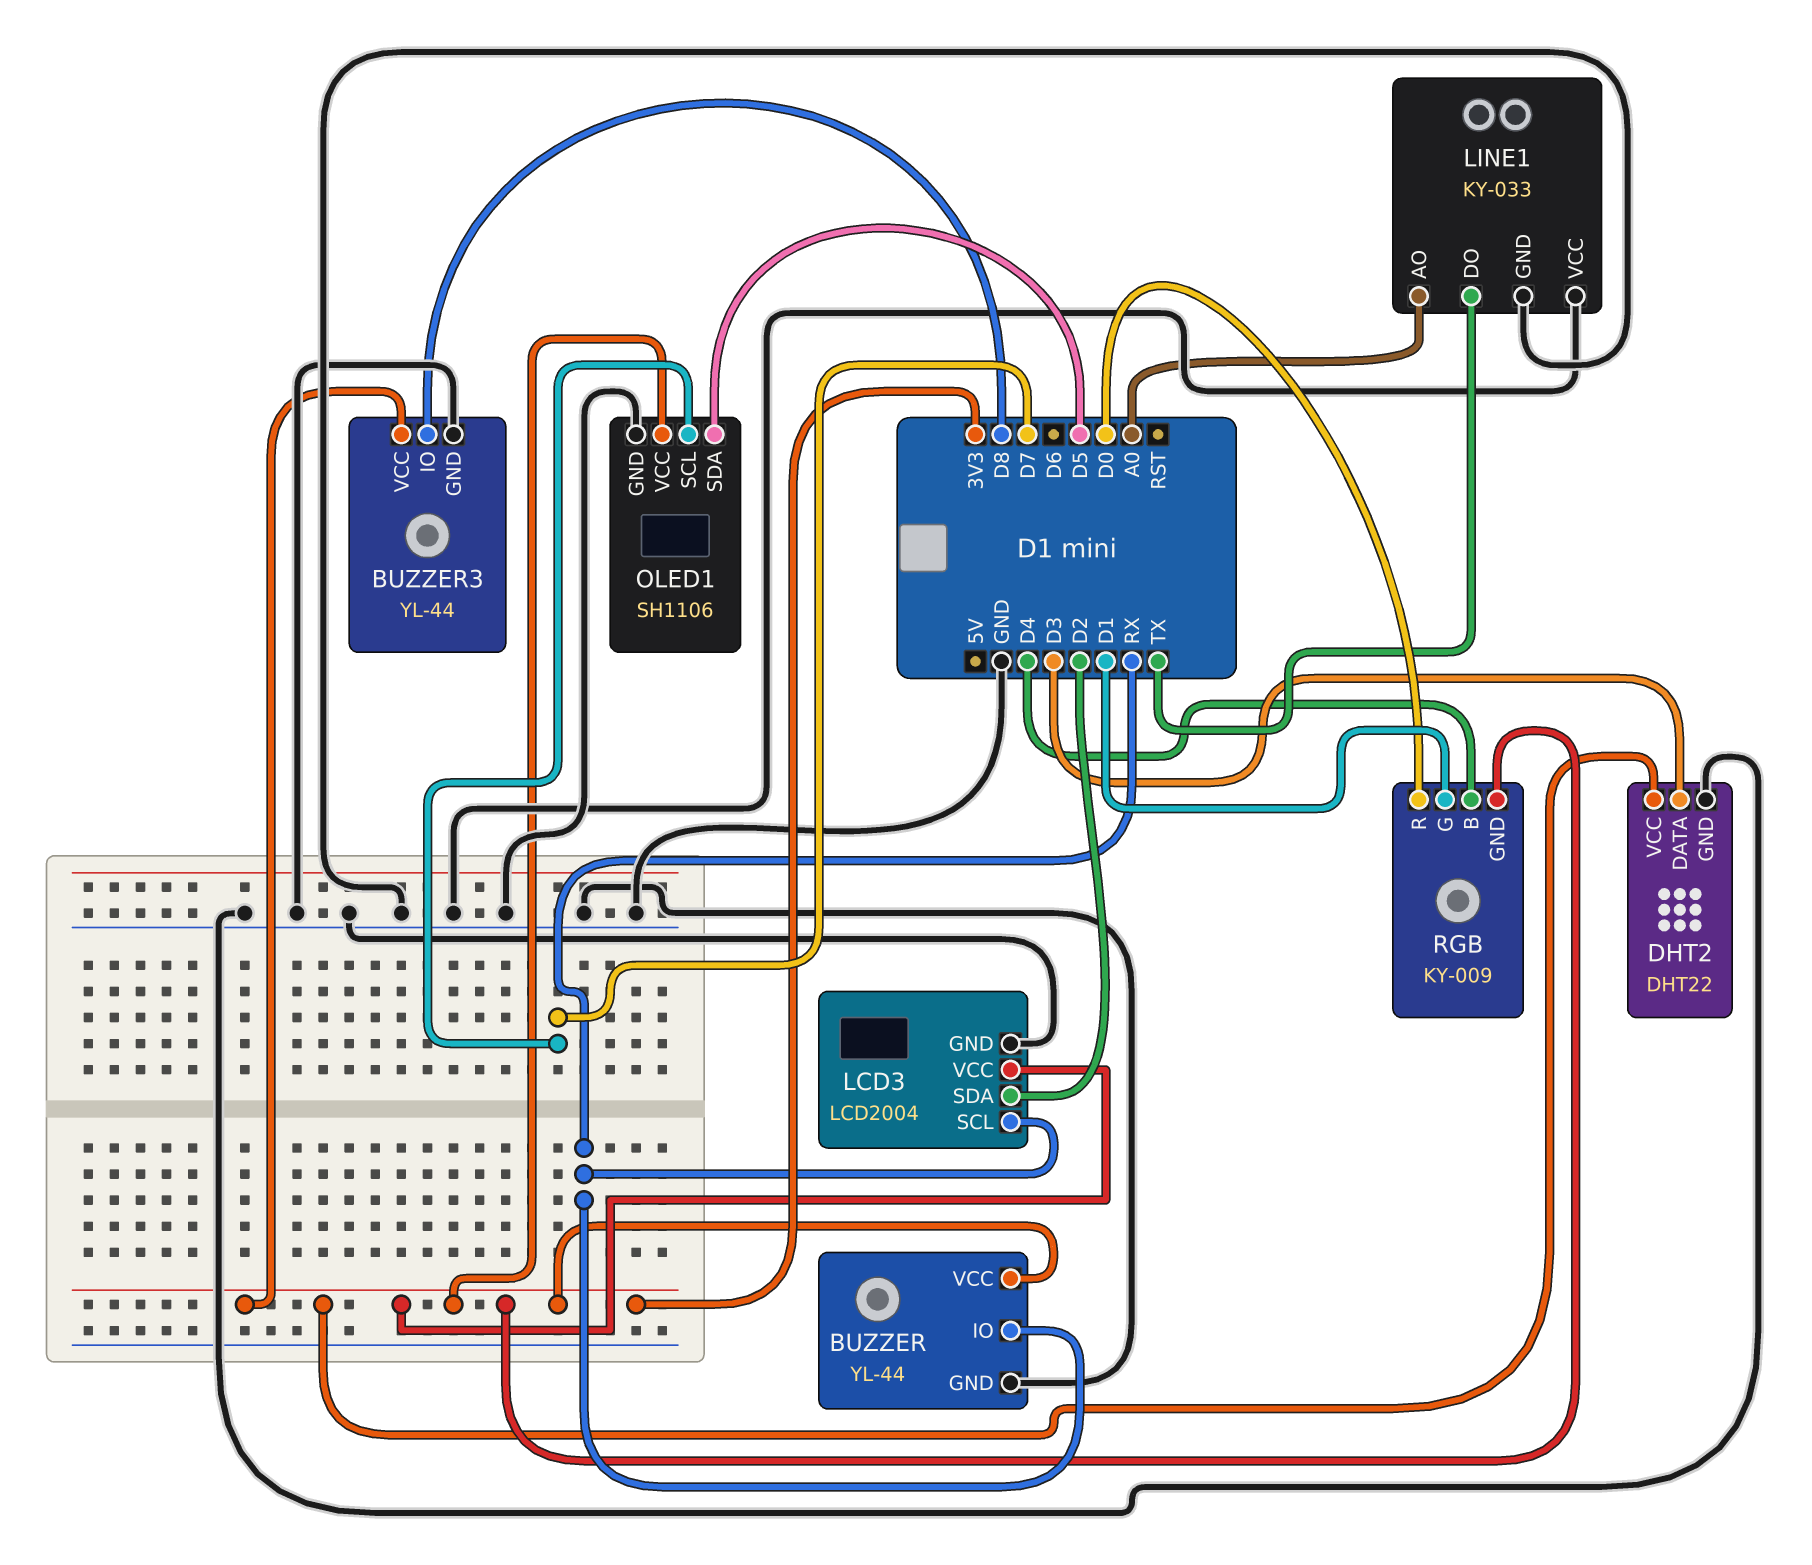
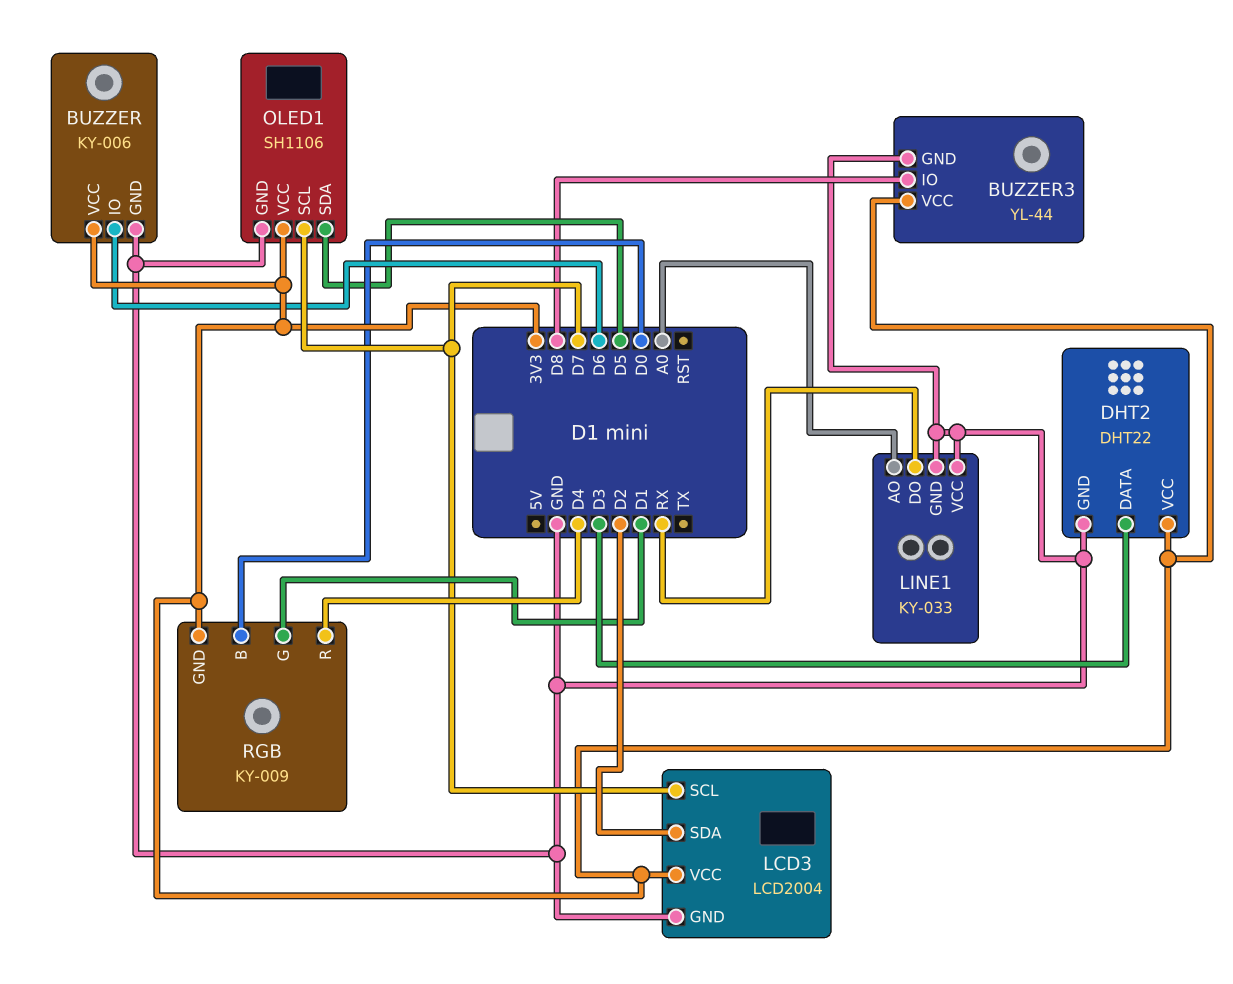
BUZZER: YL-44 -> KY-006
BUZZER pin IO: RX -> D6
LCD3 pin SCL: RX -> D7
LINE1 pin DO: TX -> RX
RGB pin B: D4 -> D0
RGB pin R: D0 -> D4

